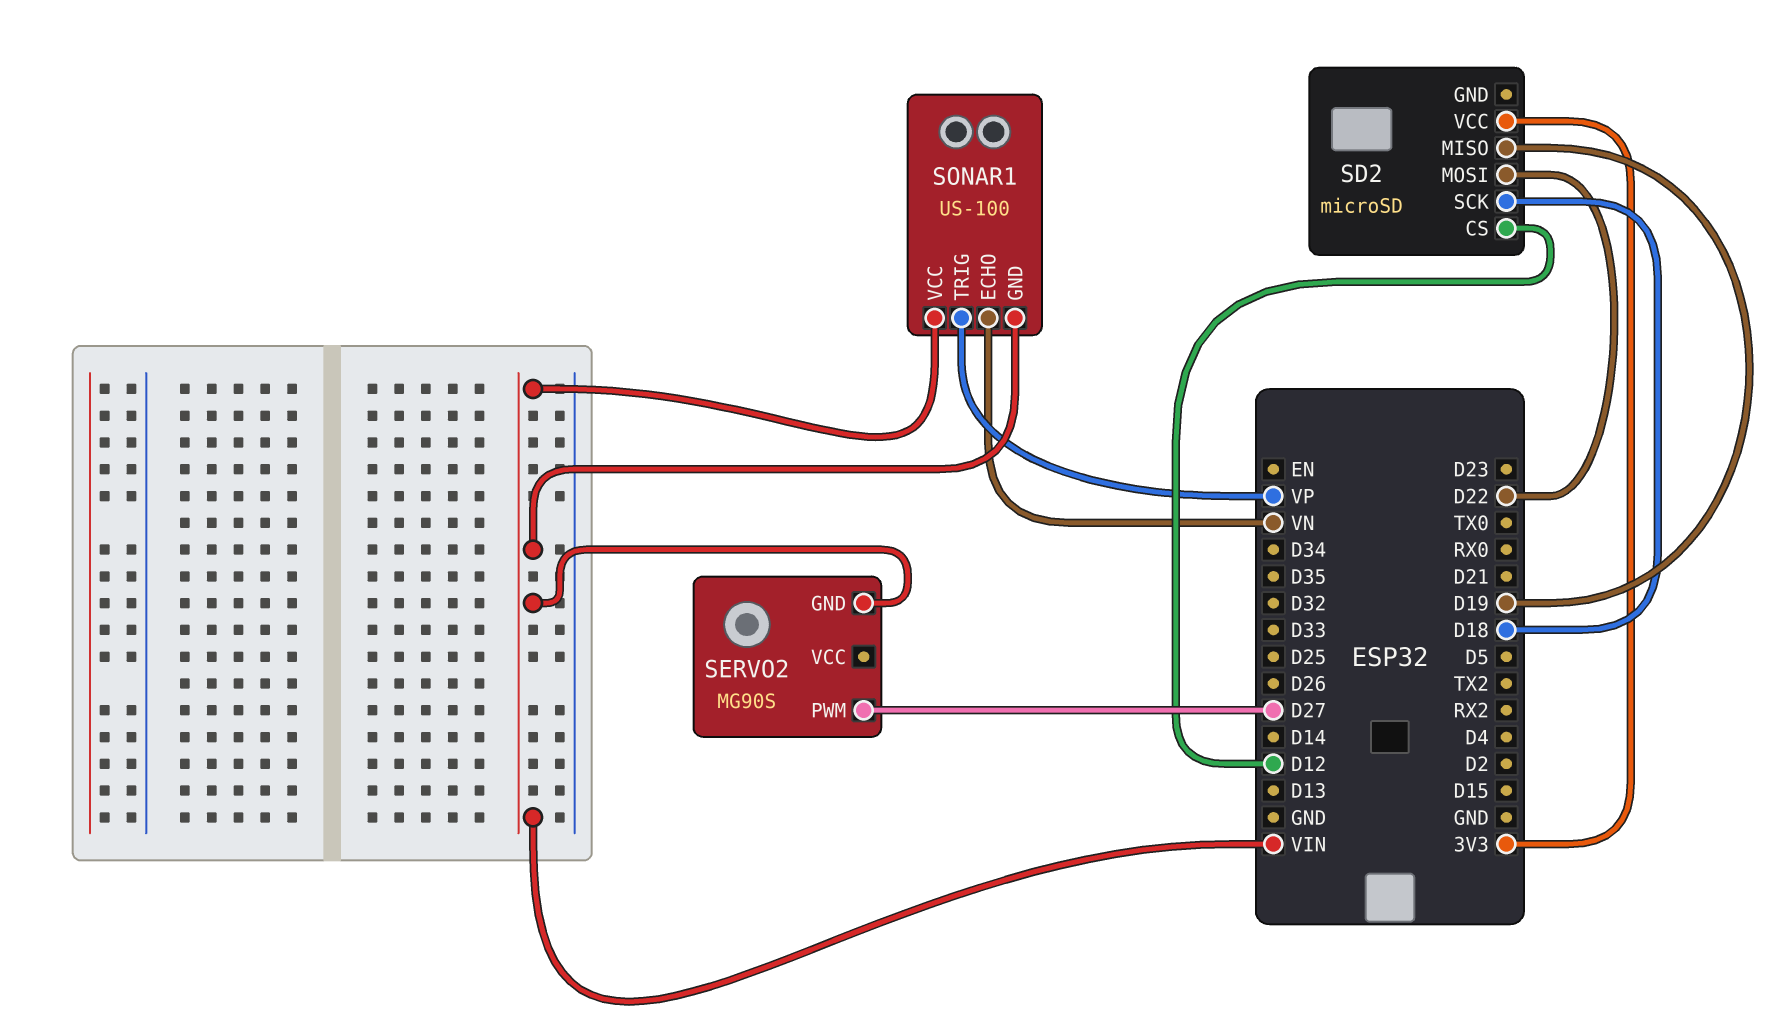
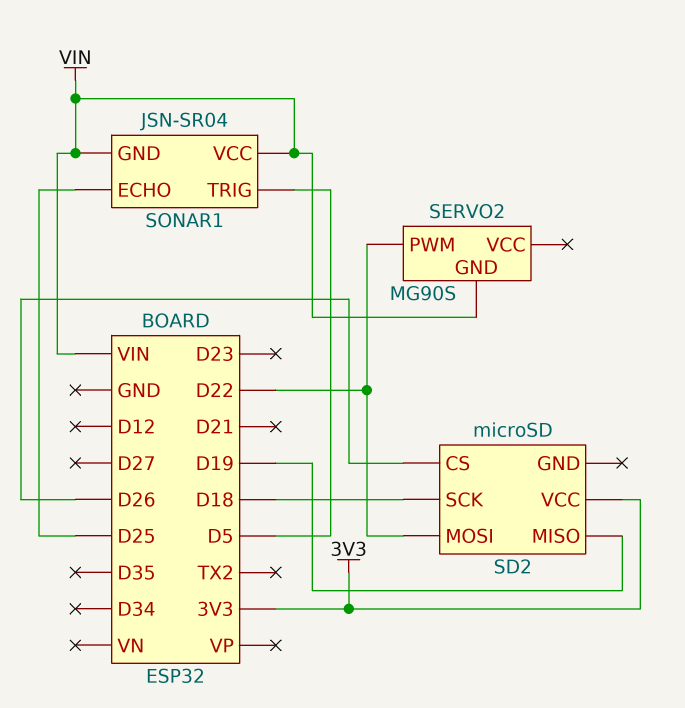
SD2 pin CS: D12 -> D26
SERVO2 pin PWM: D27 -> D22
SONAR1: US-100 -> JSN-SR04
SONAR1 pin ECHO: VN -> D25
SONAR1 pin TRIG: VP -> D5

